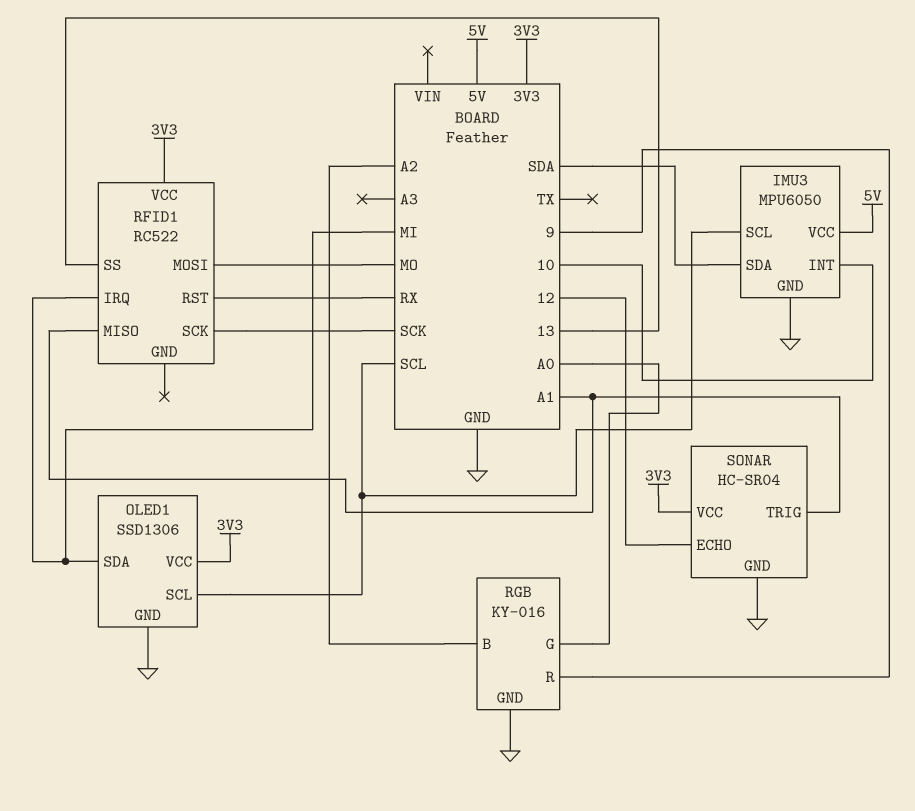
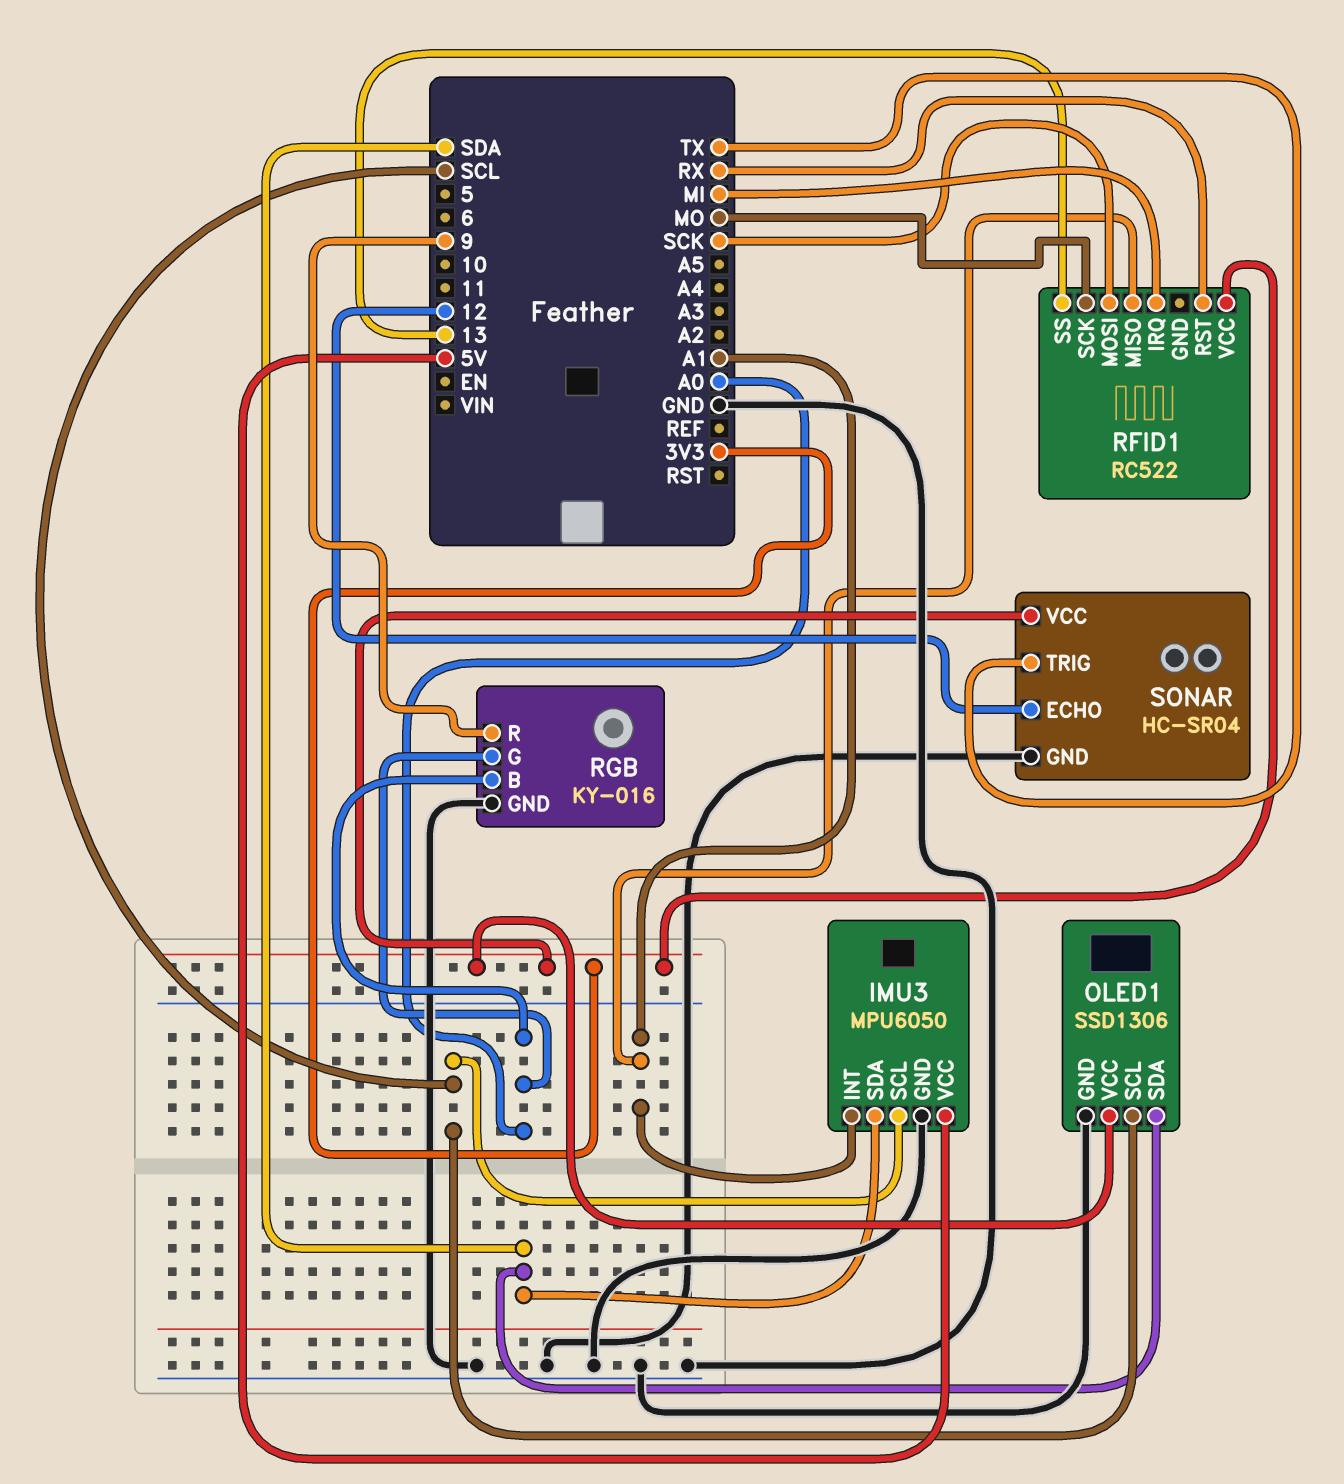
IMU3 pin INT: 10 -> A1
OLED1 pin SDA: MI -> SDA
RFID1 pin MOSI: MO -> SCK
RFID1 pin SCK: SCK -> MO
RGB pin B: A2 -> A0
SONAR pin TRIG: A1 -> TX

